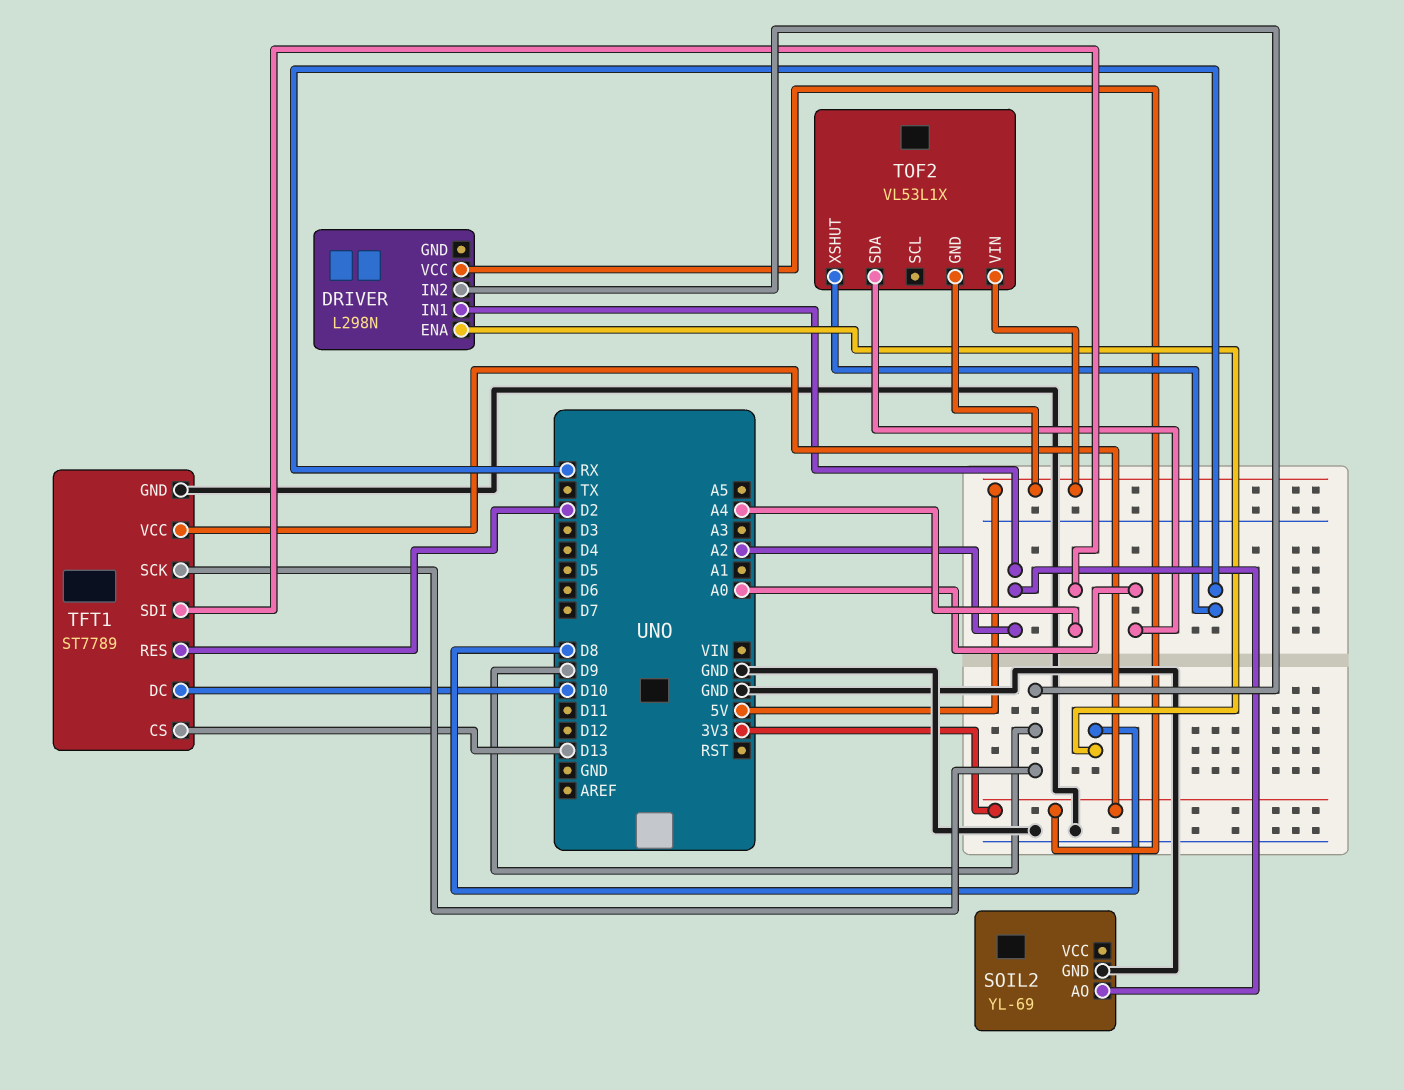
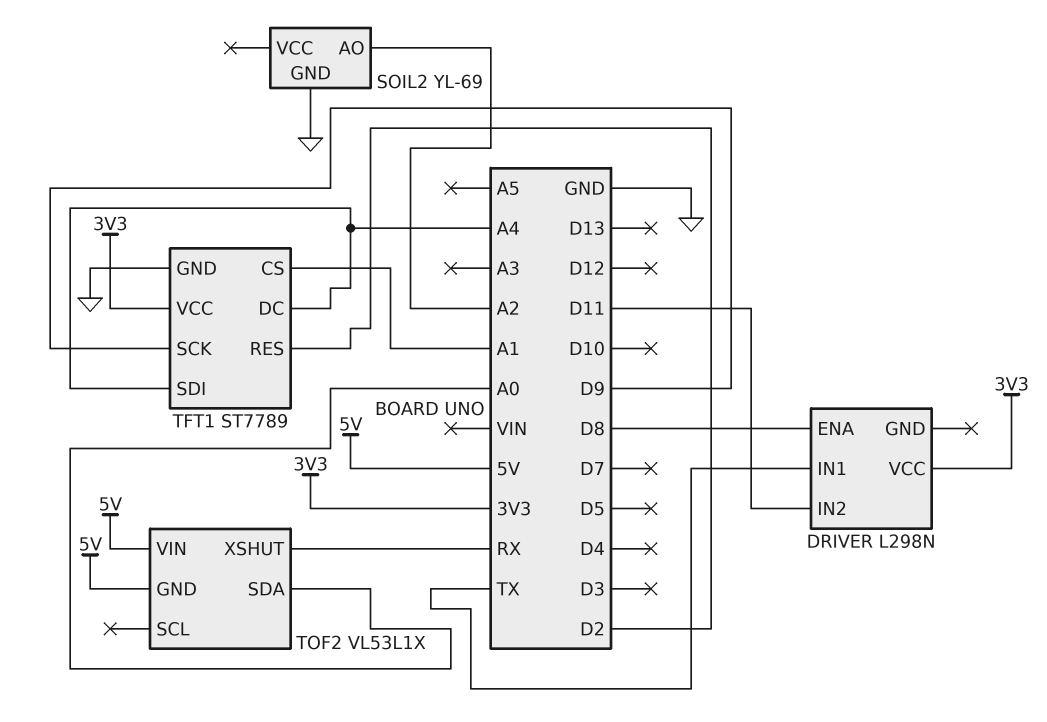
DRIVER pin IN1: A2 -> TX
DRIVER pin IN2: D9 -> D11
TFT1 pin CS: D13 -> A1
TFT1 pin DC: D10 -> A4

